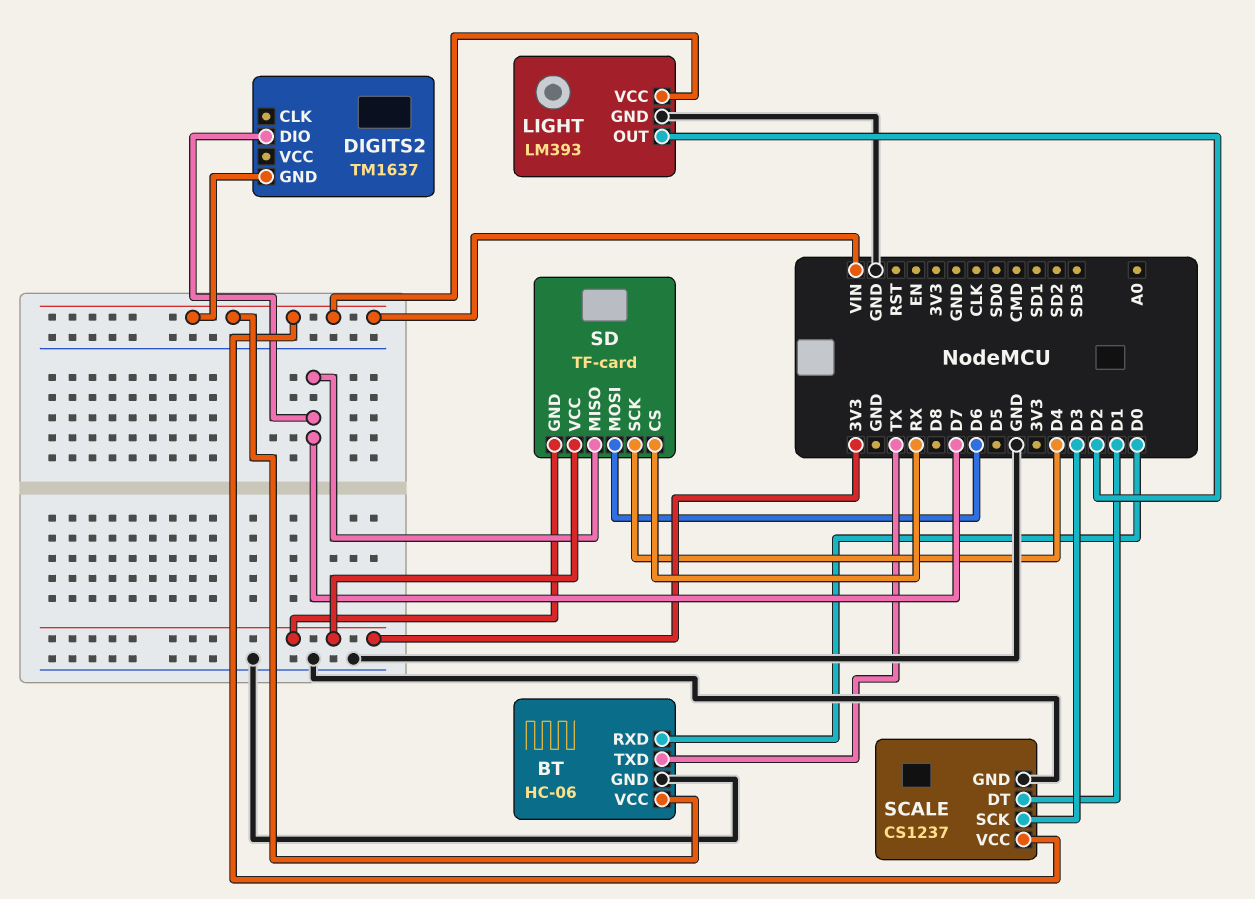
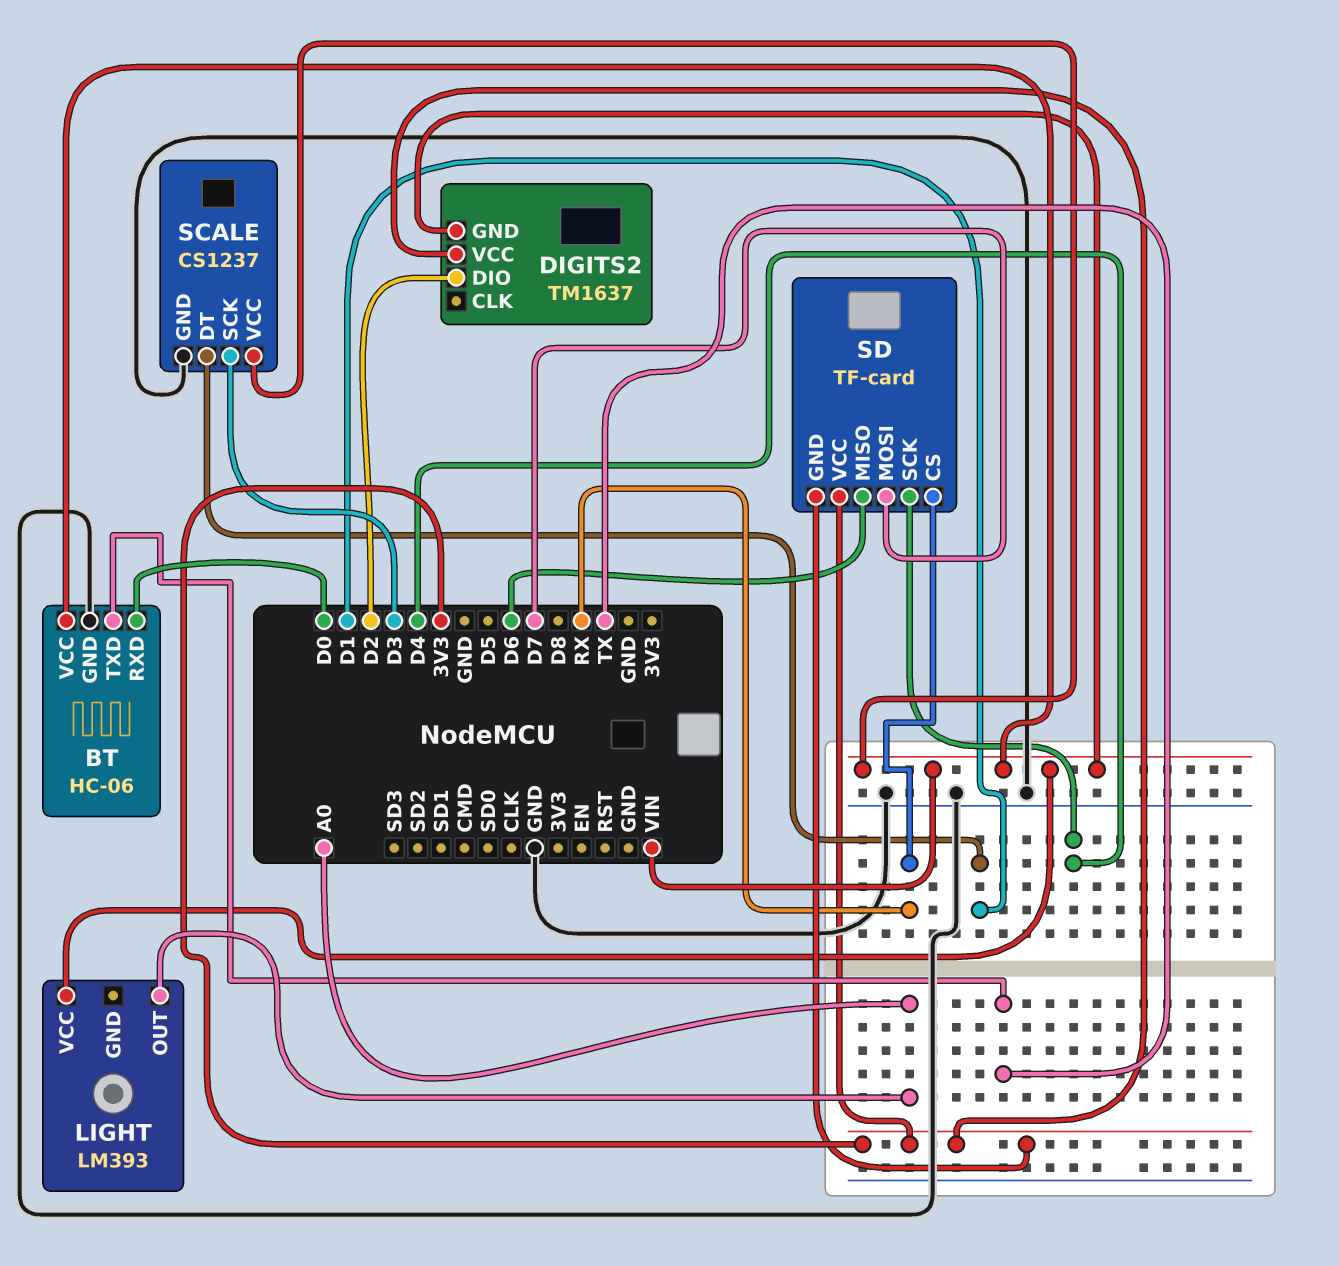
DIGITS2 pin DIO: D7 -> D2
DIGITS2 pin VCC: none -> 3V3
LIGHT pin GND: GND -> none
LIGHT pin OUT: D2 -> A0
SD pin MISO: D7 -> D6
SD pin MOSI: D6 -> D7

